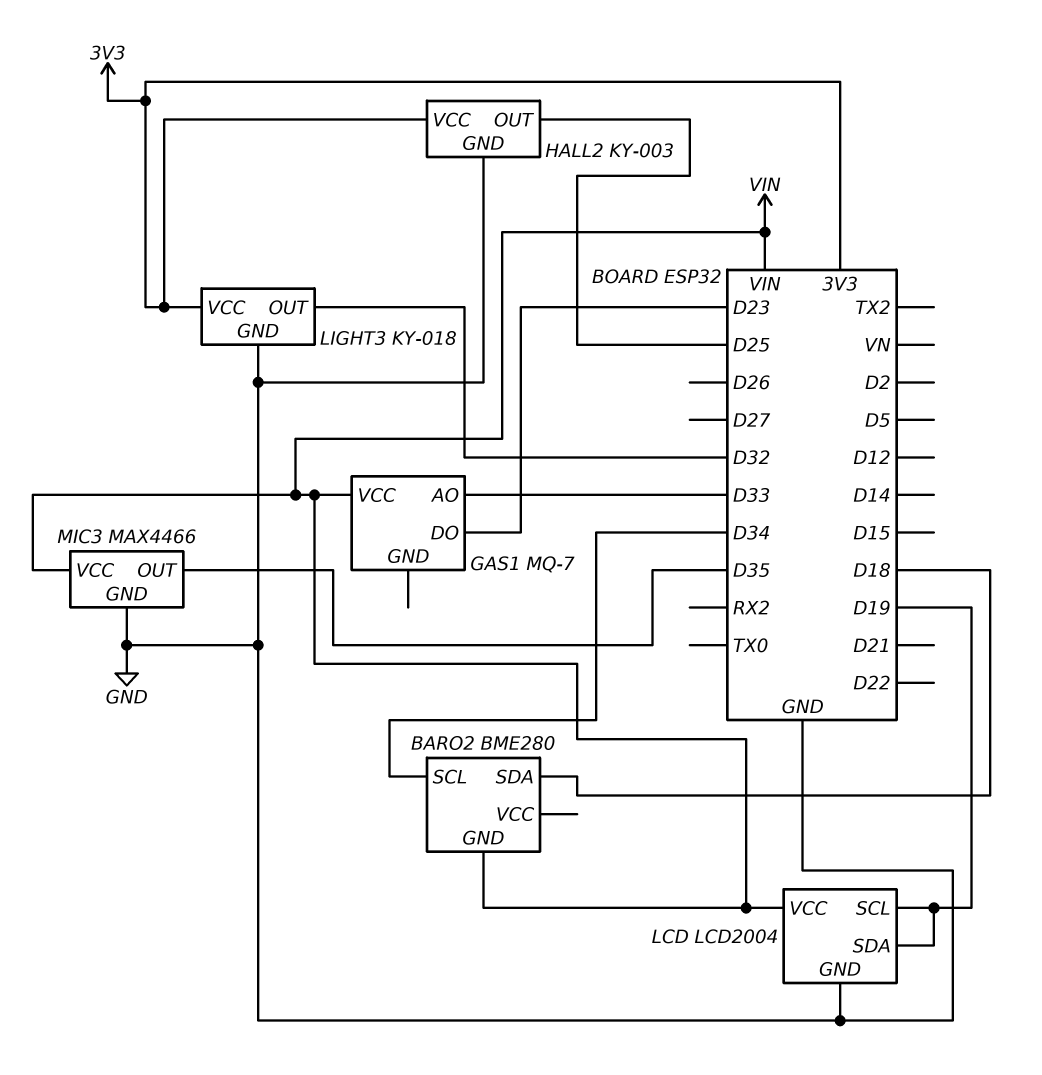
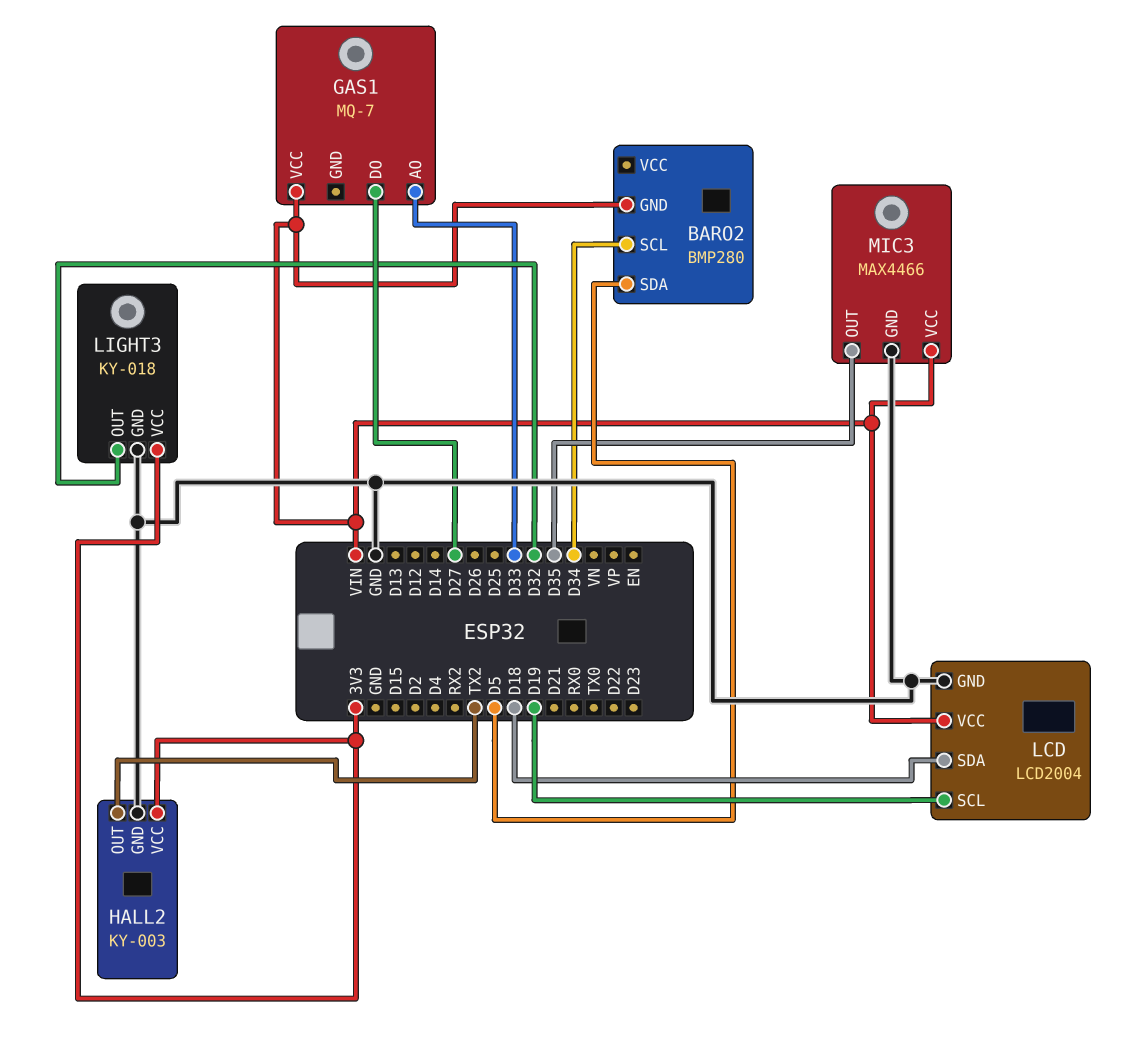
BARO2: BME280 -> BMP280
BARO2 pin SDA: D18 -> D5
GAS1 pin DO: D23 -> D27
HALL2 pin OUT: D25 -> TX2
LCD pin SDA: D19 -> D18

